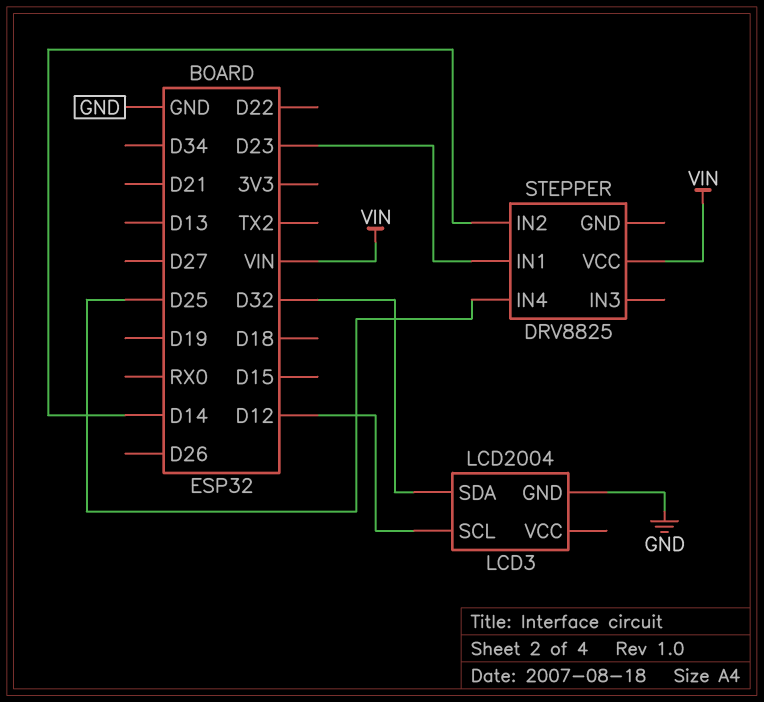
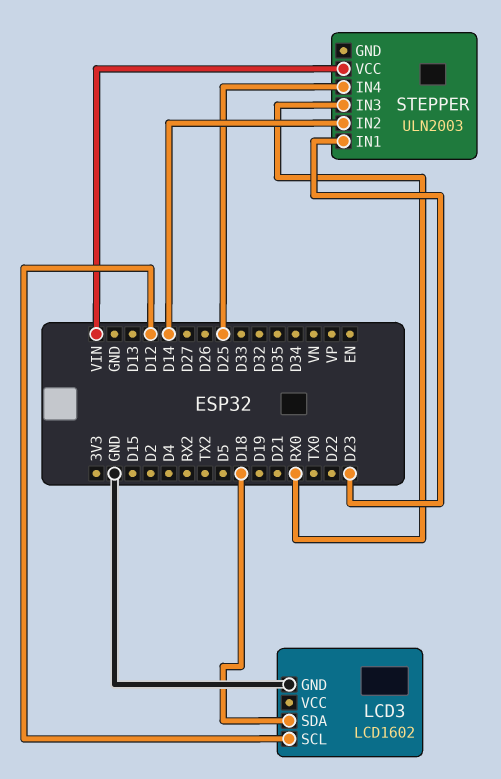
LCD3: LCD2004 -> LCD1602
LCD3 pin SDA: D32 -> D18
STEPPER: DRV8825 -> ULN2003
STEPPER pin IN3: none -> RX0

